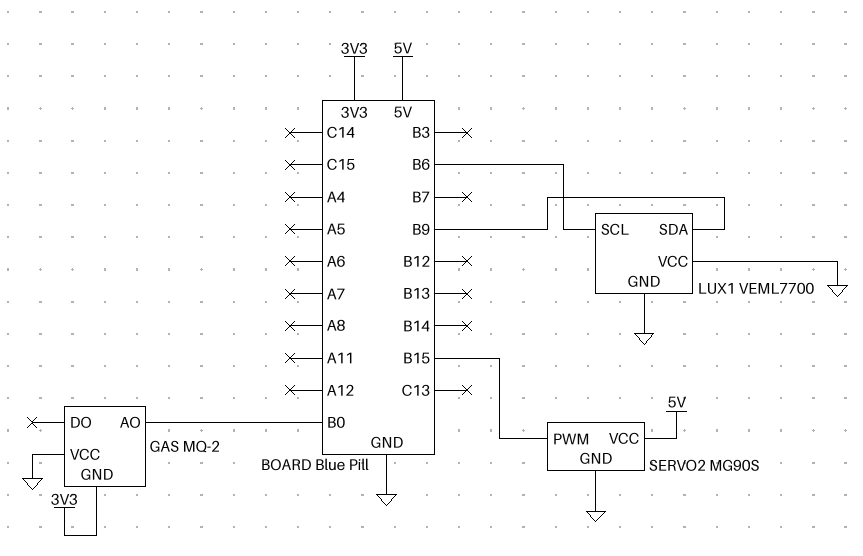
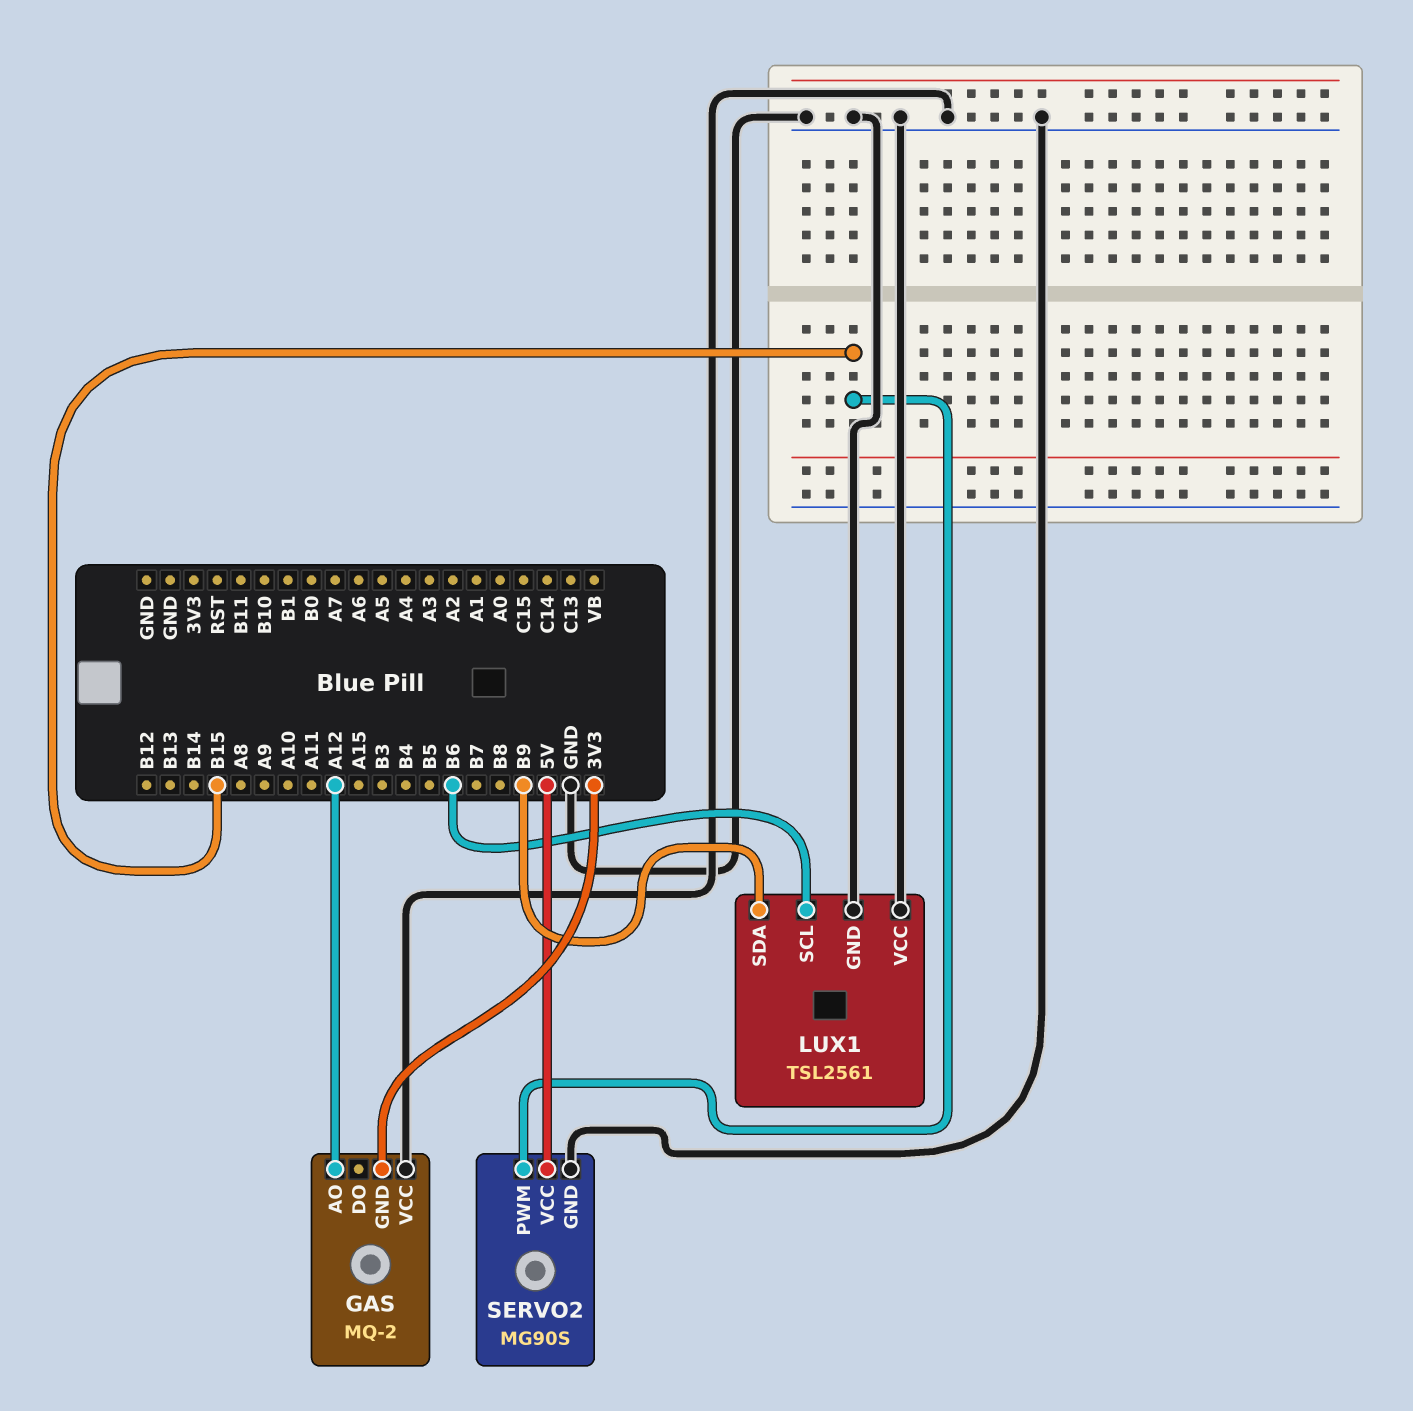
GAS pin AO: B0 -> A12
LUX1: VEML7700 -> TSL2561

